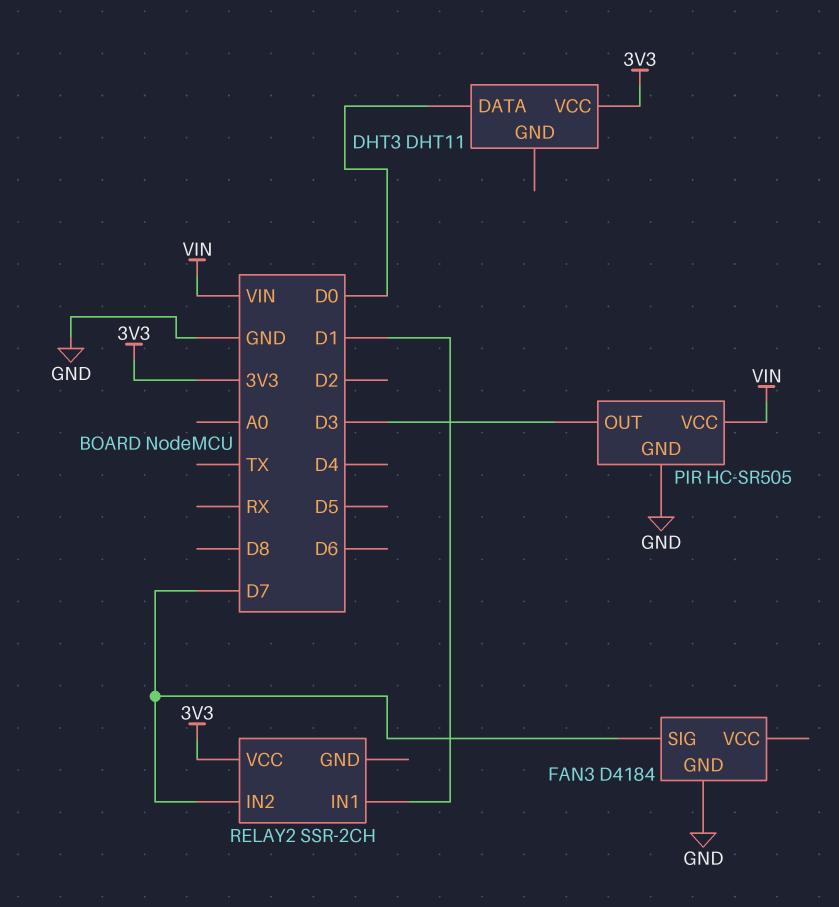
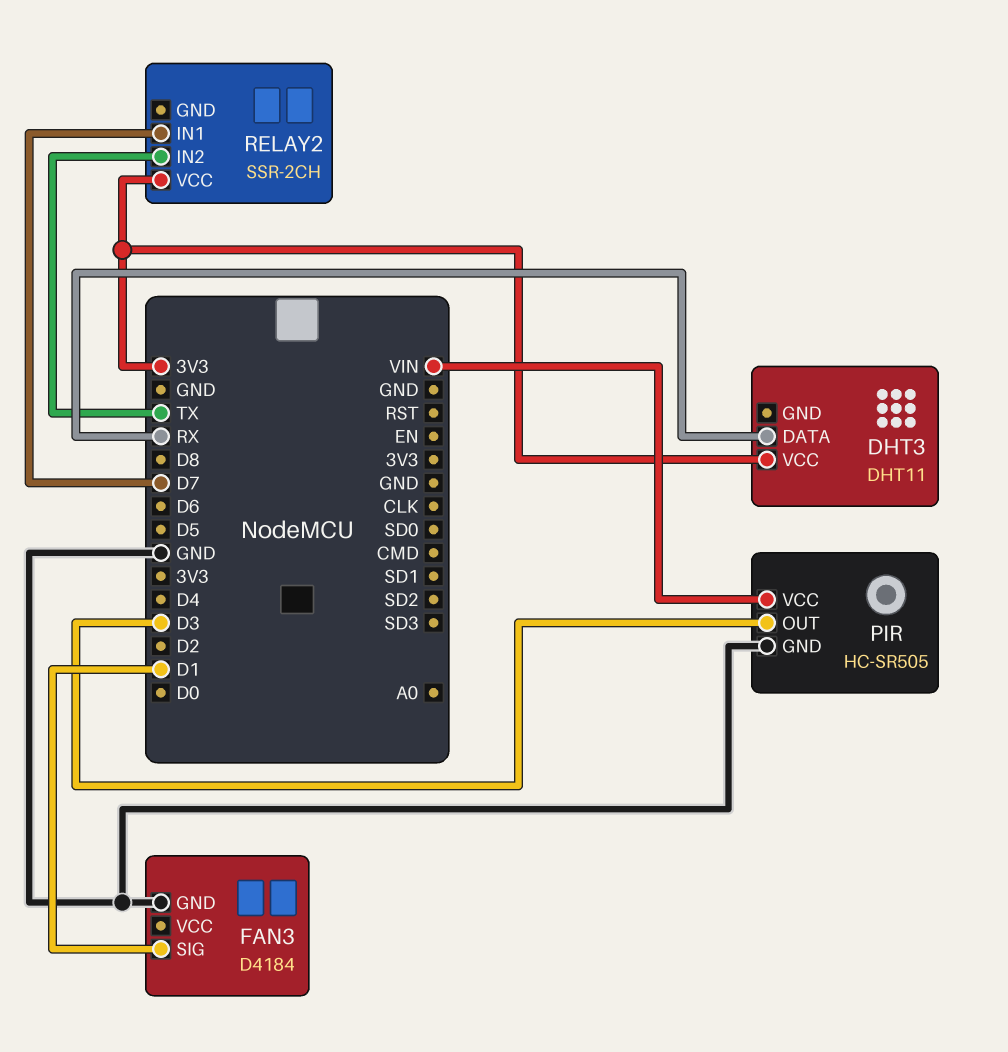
DHT3 pin DATA: D0 -> RX
FAN3 pin SIG: D7 -> D1
RELAY2 pin IN1: D1 -> D7
RELAY2 pin IN2: D7 -> TX

